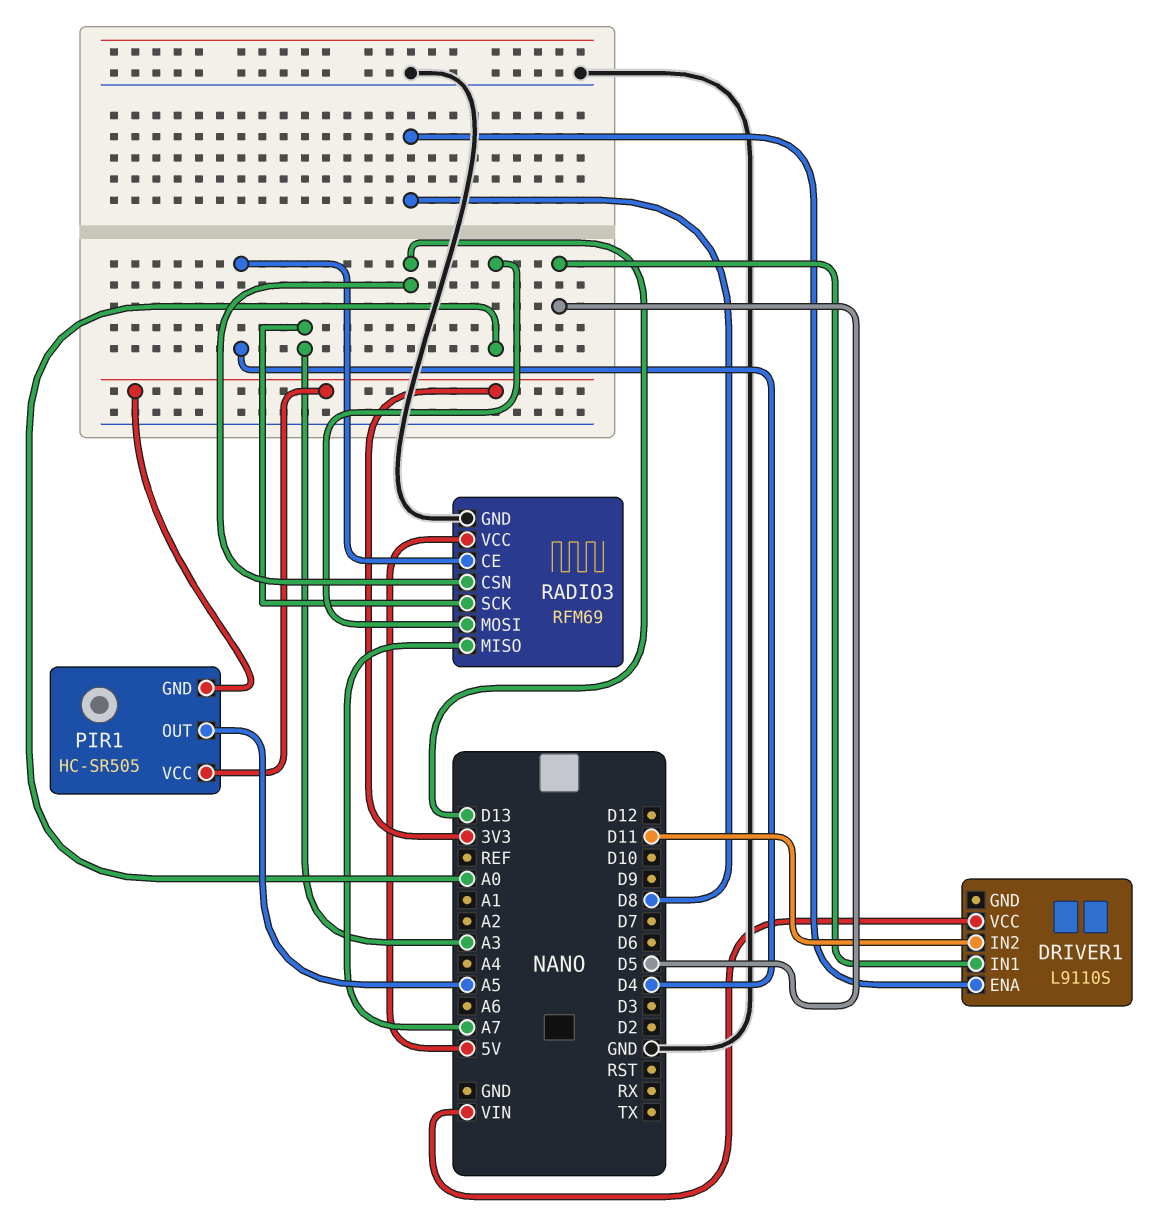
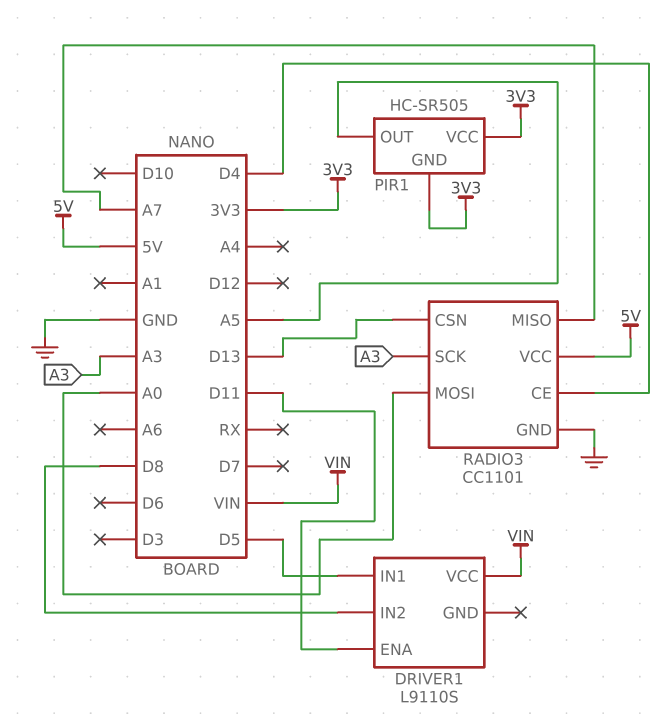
DRIVER1 pin ENA: D8 -> D11
DRIVER1 pin IN2: D11 -> D8
RADIO3: RFM69 -> CC1101

